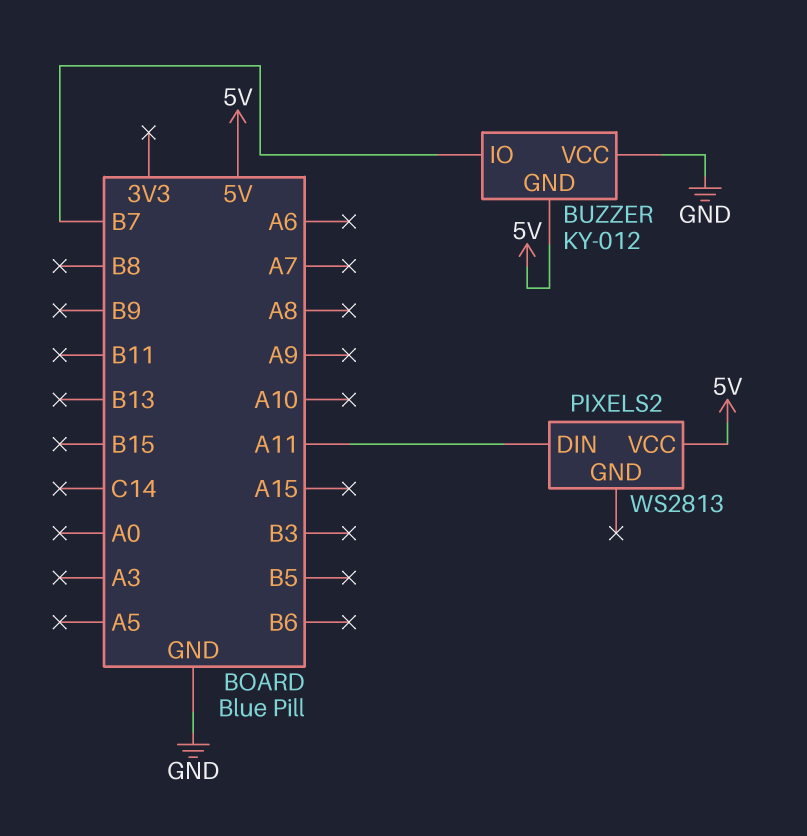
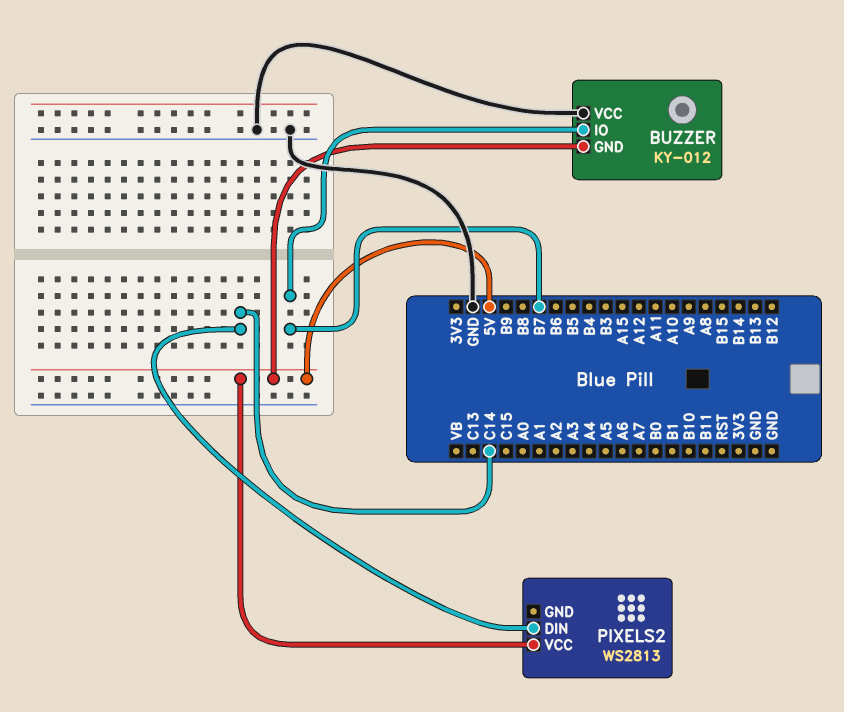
PIXELS2 pin DIN: A11 -> C14

